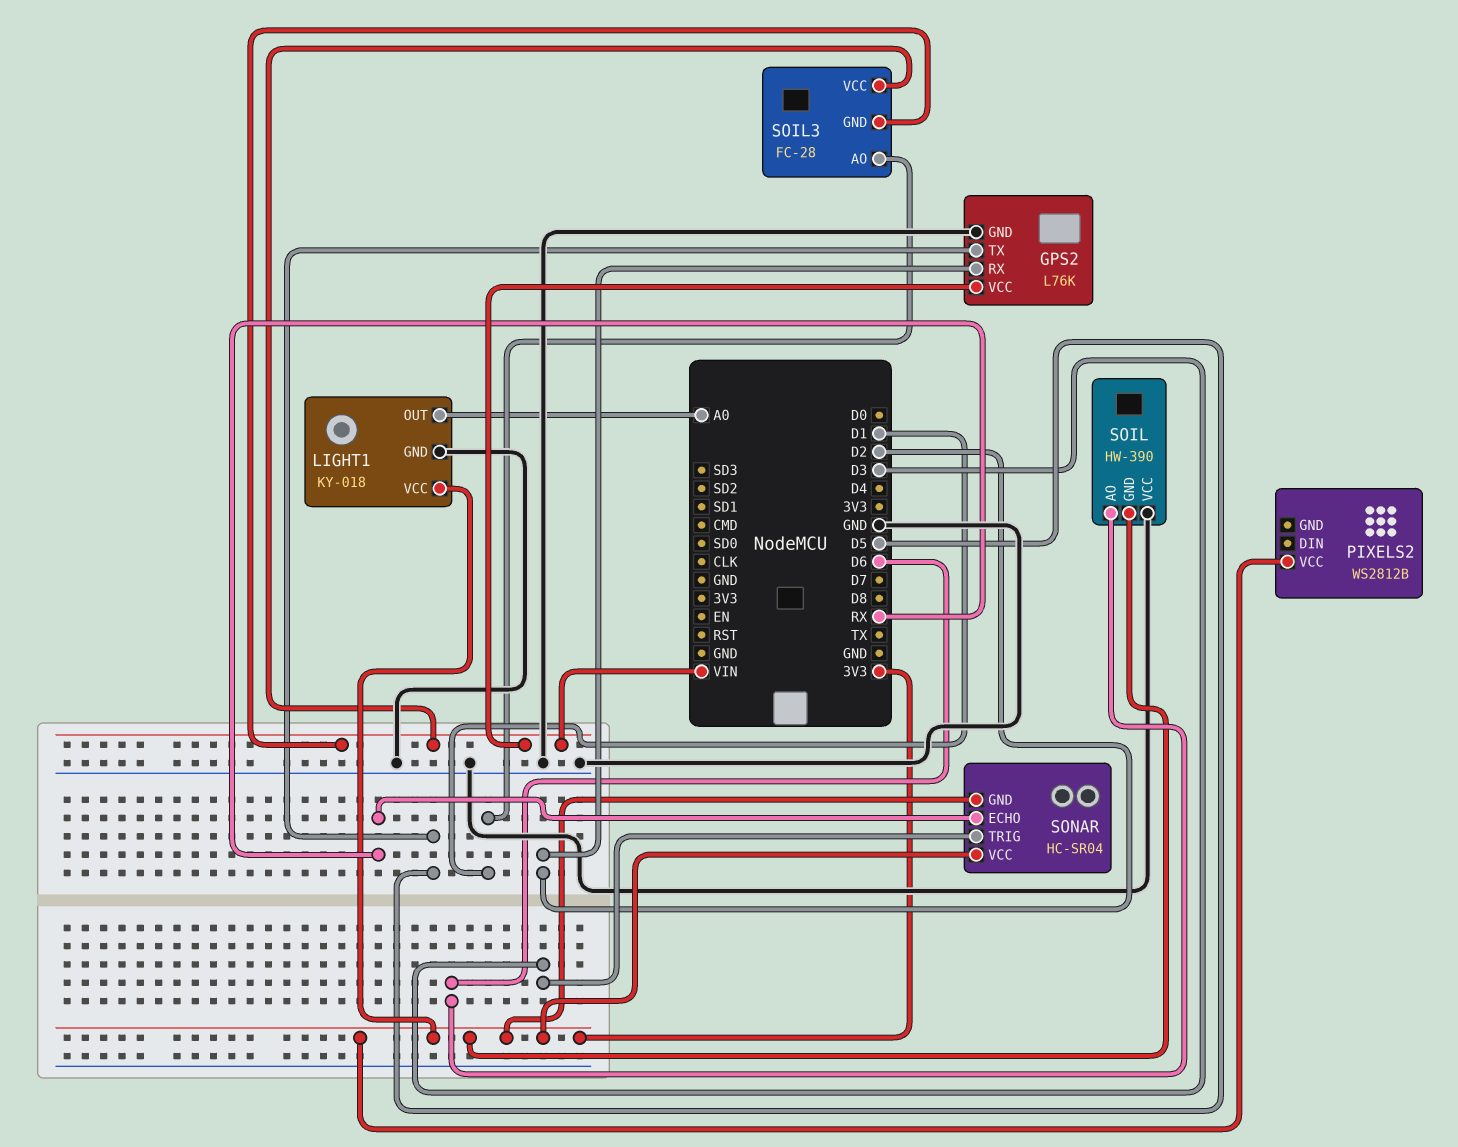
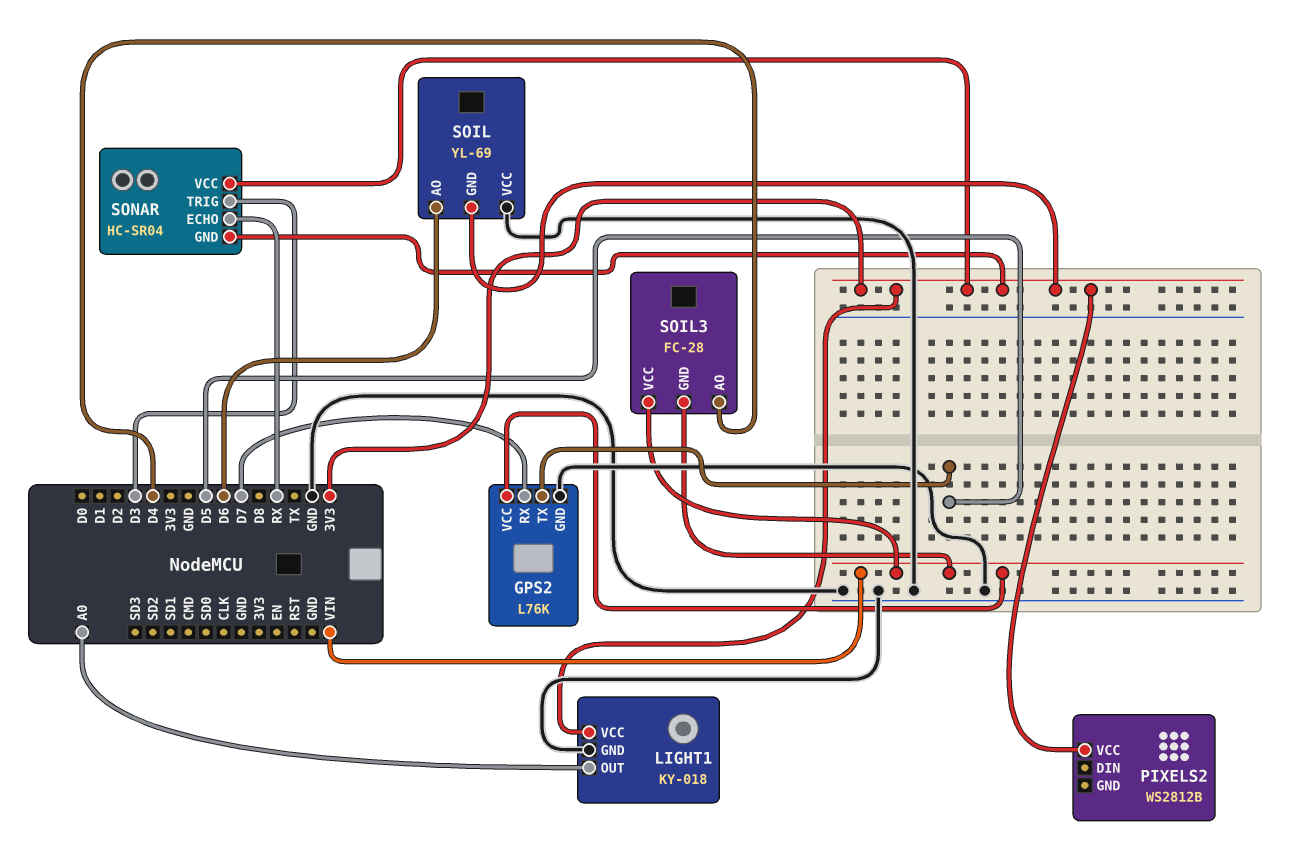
GPS2 pin RX: D2 -> D7
SOIL: HW-390 -> YL-69
SOIL3 pin AO: D1 -> D4

